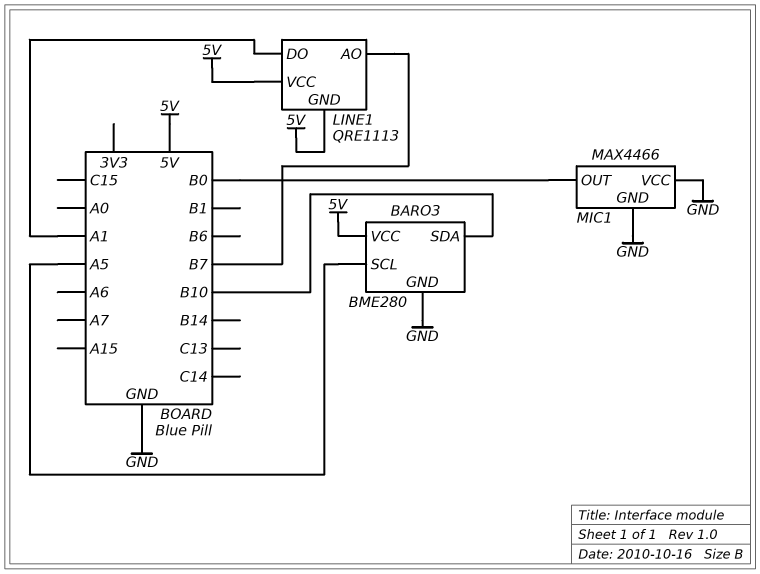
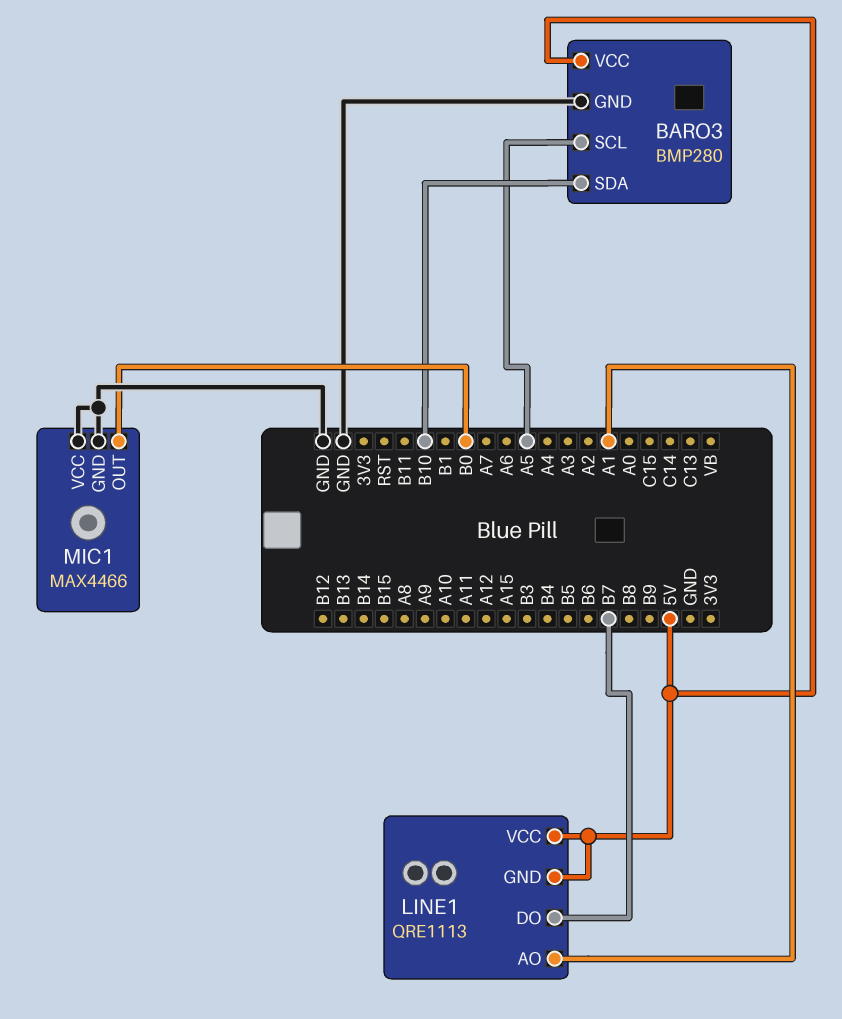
BARO3: BME280 -> BMP280
LINE1 pin AO: B7 -> A1
LINE1 pin DO: A1 -> B7

